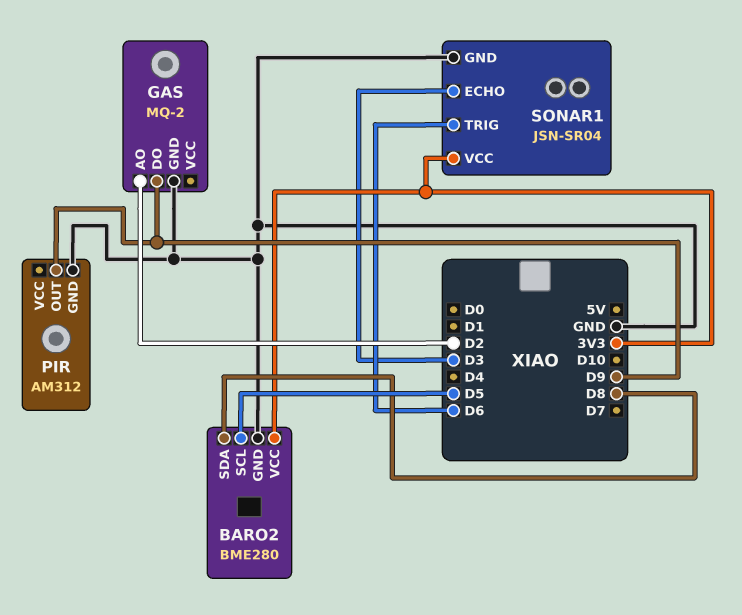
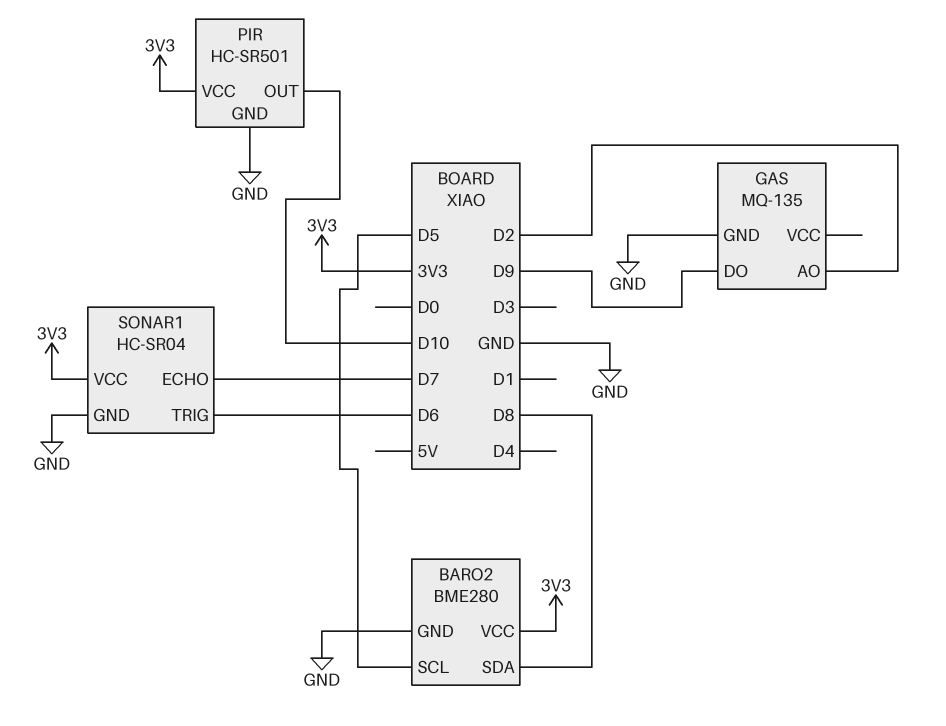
GAS: MQ-2 -> MQ-135
PIR: AM312 -> HC-SR501
PIR pin OUT: D9 -> D10
PIR pin VCC: none -> 3V3
SONAR1: JSN-SR04 -> HC-SR04
SONAR1 pin ECHO: D3 -> D7

